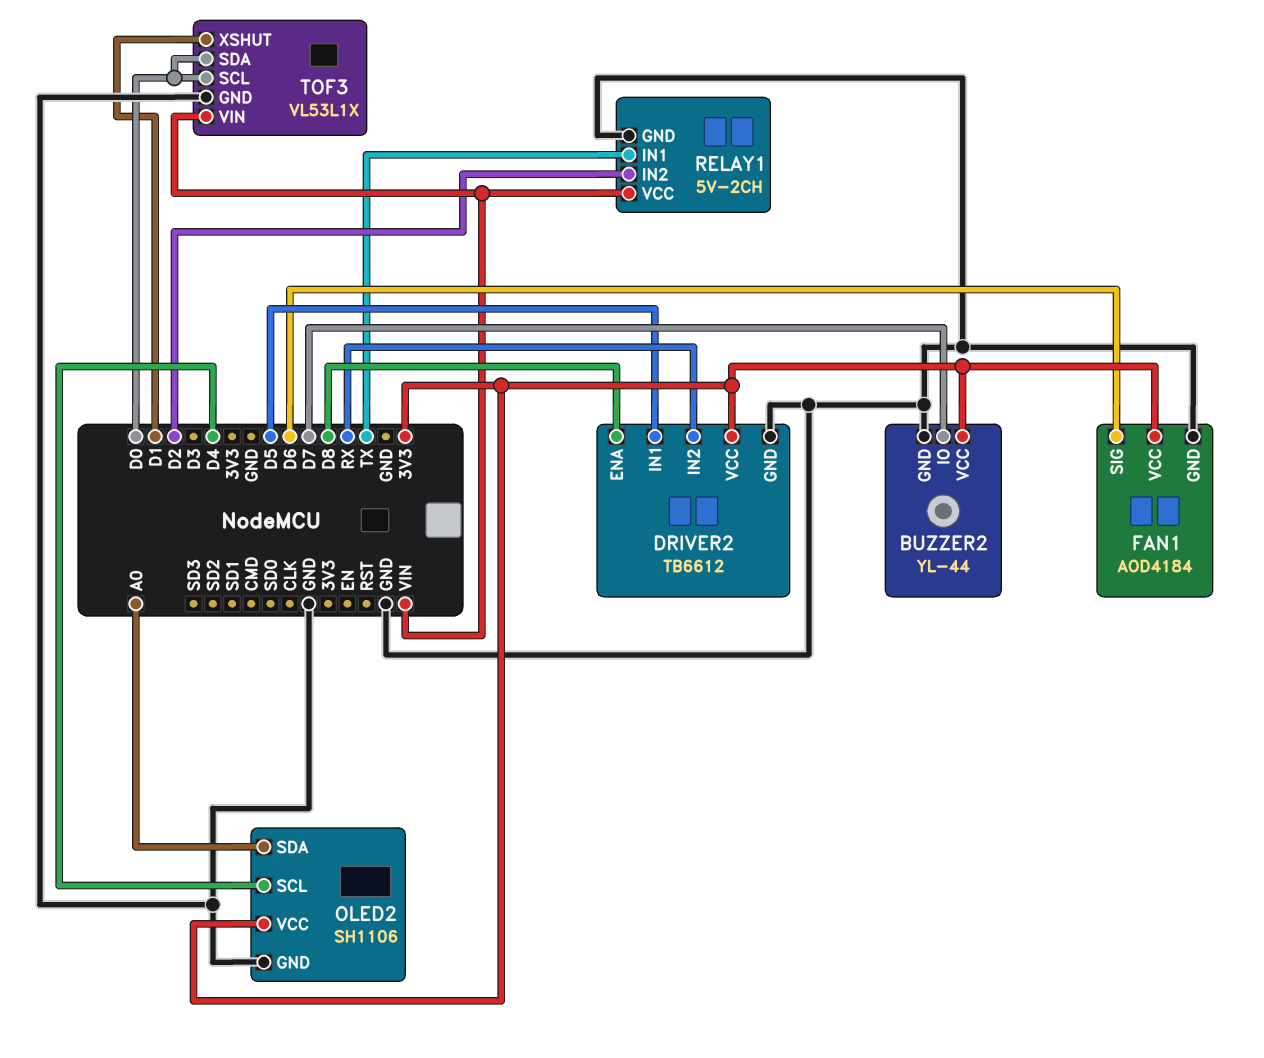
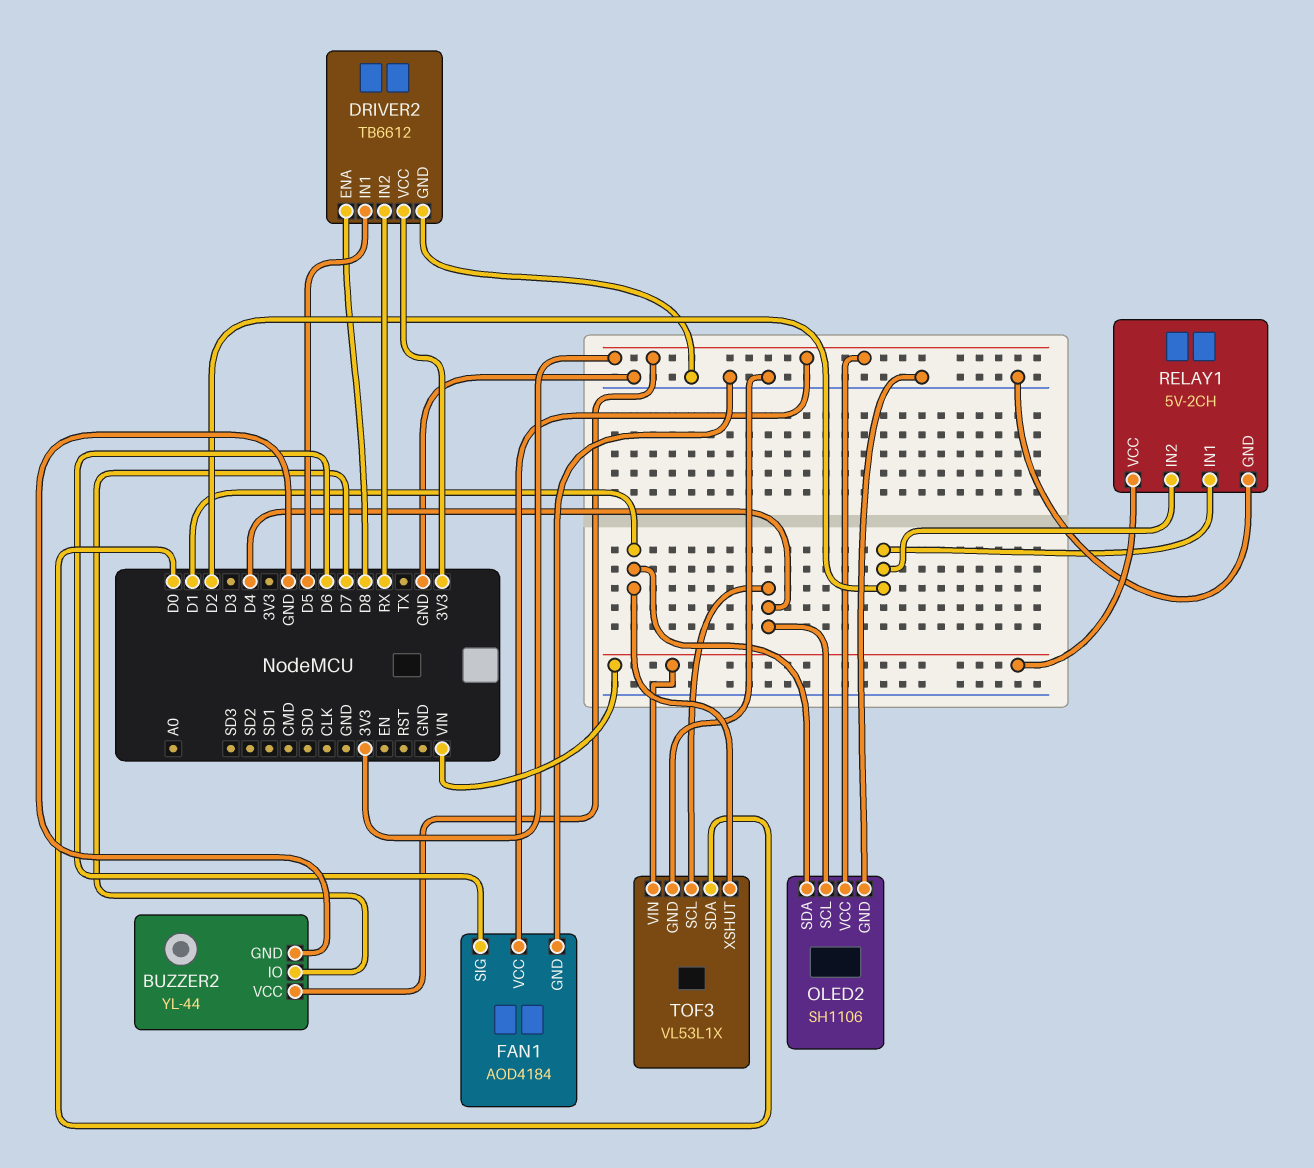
OLED2 pin SDA: A0 -> D1
RELAY1 pin IN1: TX -> D2
TOF3 pin SCL: D0 -> D4

